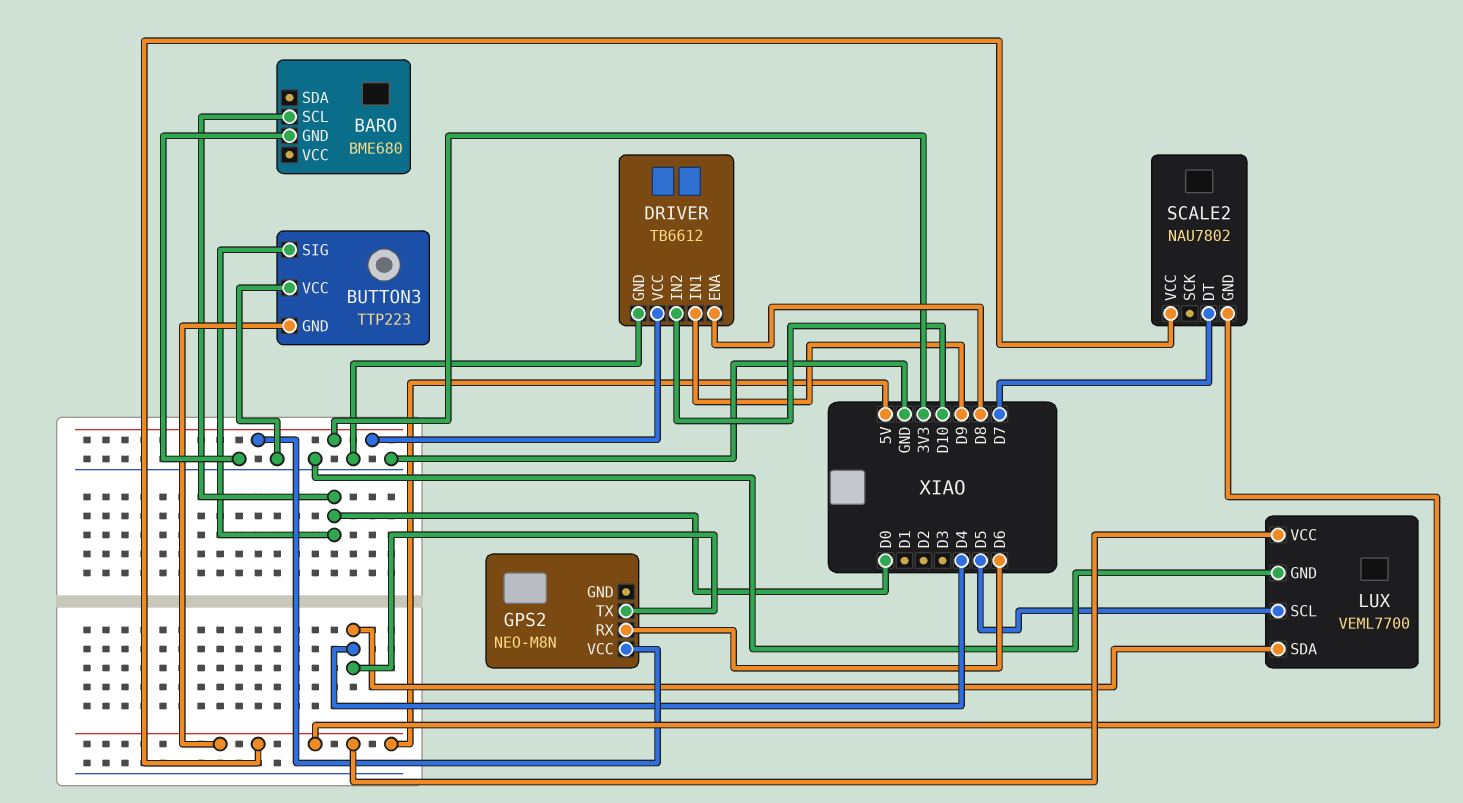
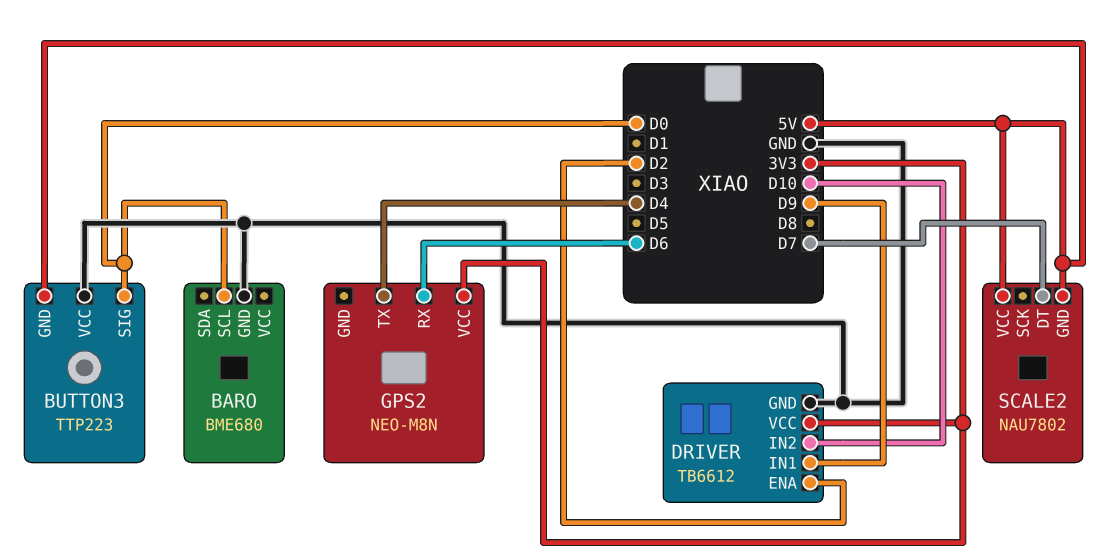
DRIVER pin ENA: D8 -> D2
LUX: VEML7700 -> none
LUX pin GND: GND -> none
LUX pin SCL: D5 -> none
LUX pin SDA: D4 -> none
LUX pin VCC: 5V -> none

